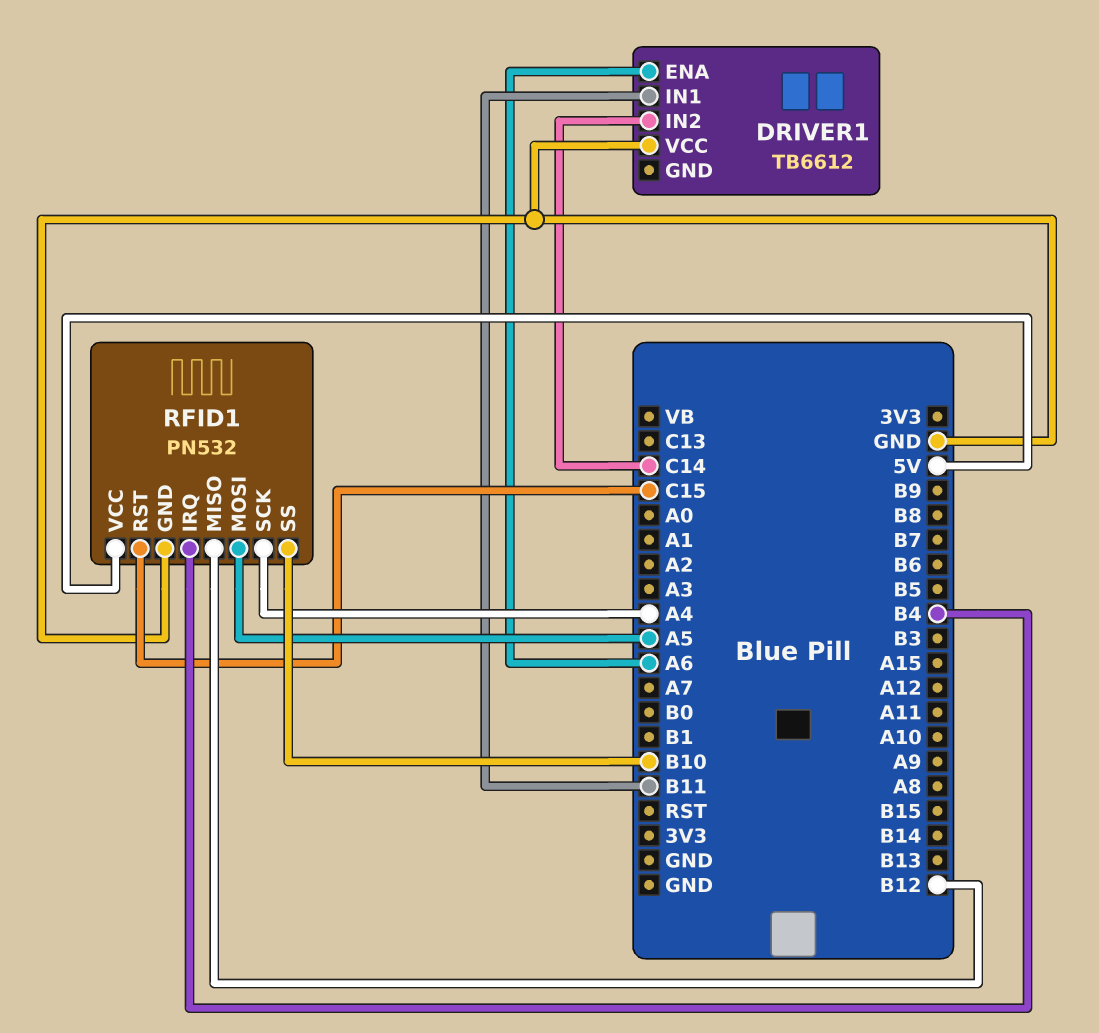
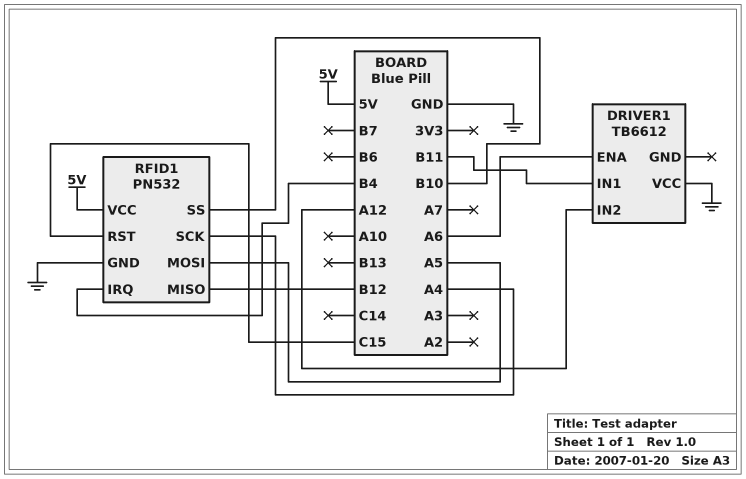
DRIVER1 pin IN2: C14 -> A12

